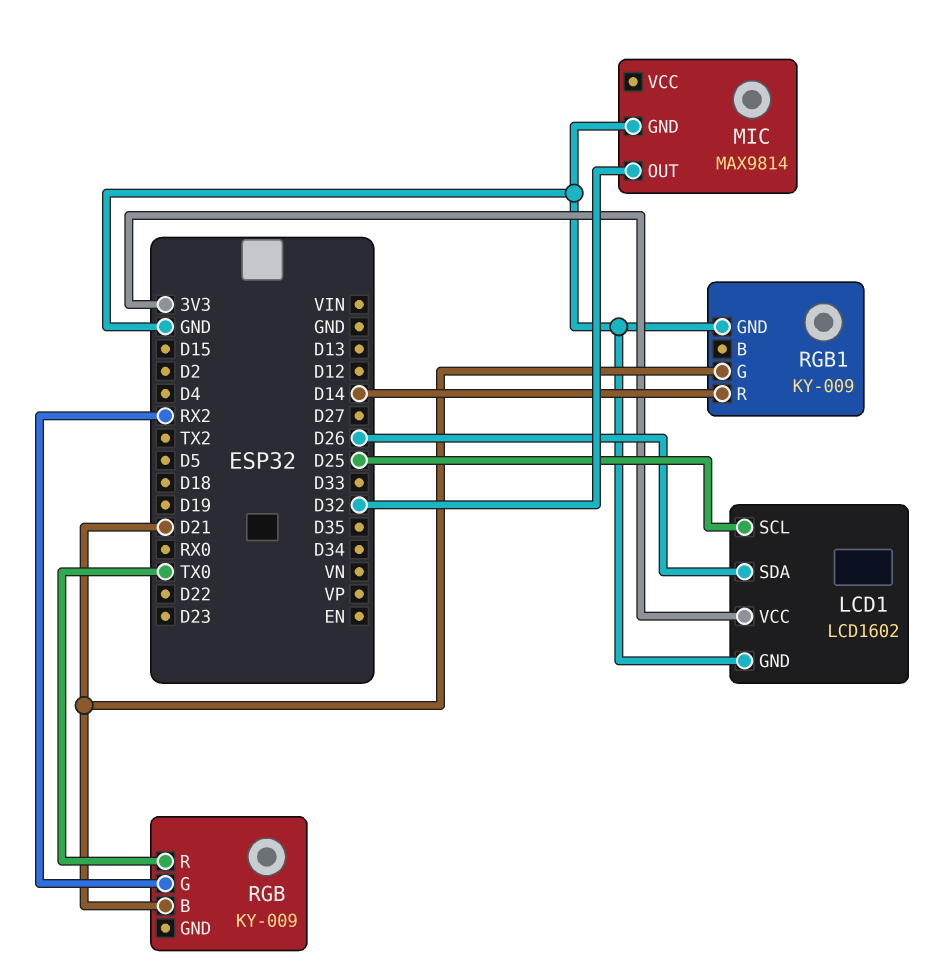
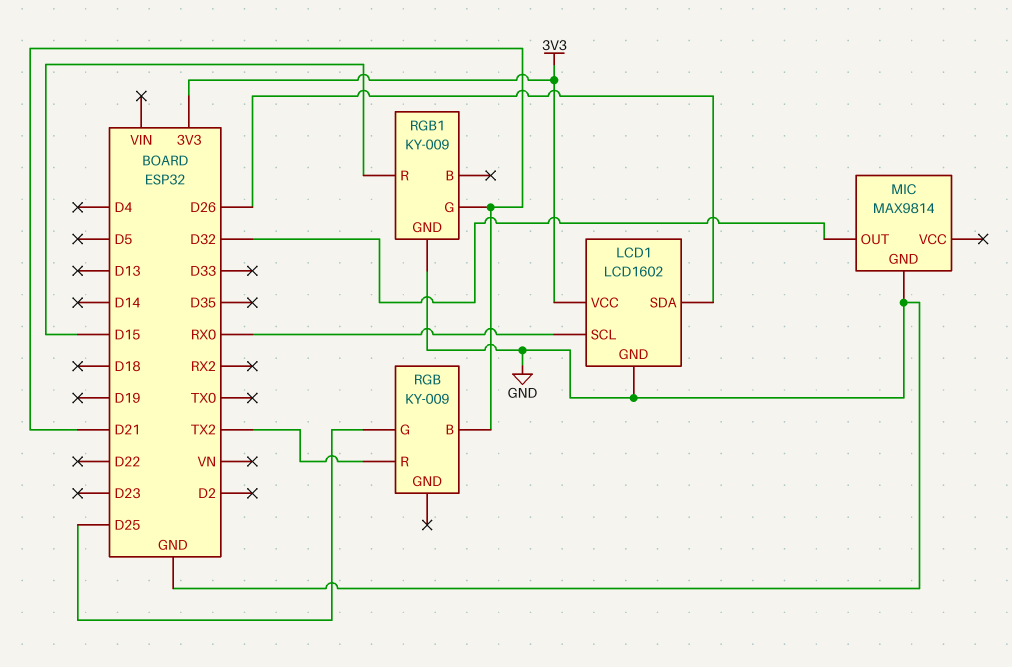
LCD1 pin SCL: D25 -> RX0
RGB pin G: RX2 -> D25
RGB pin R: TX0 -> TX2
RGB1 pin R: D14 -> D15

